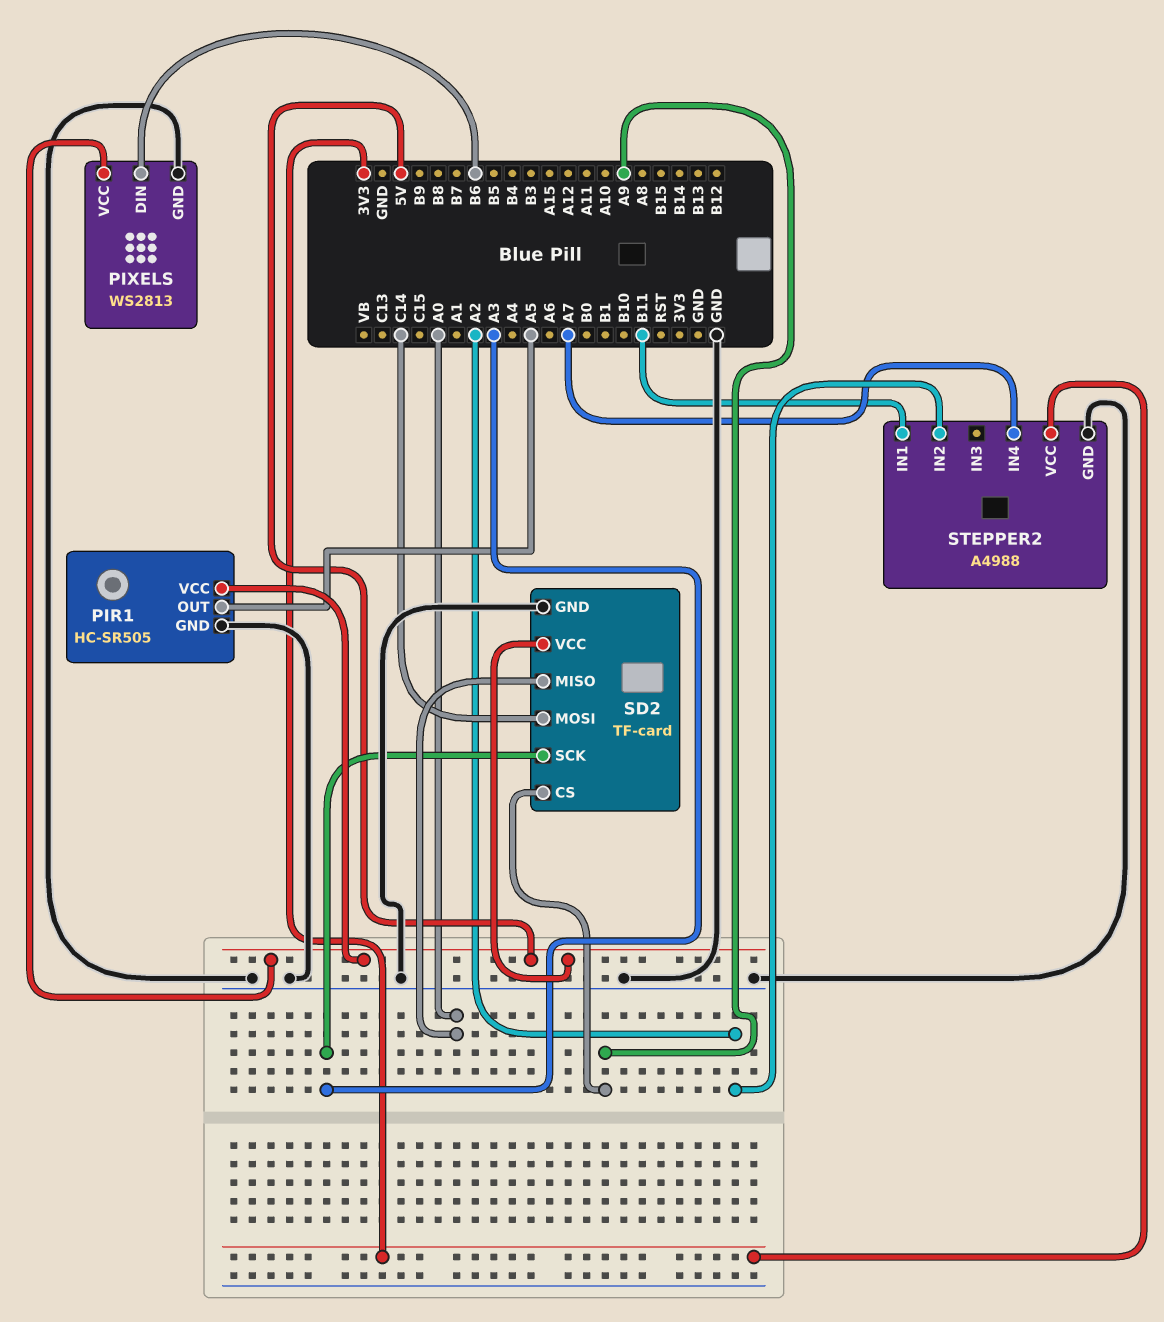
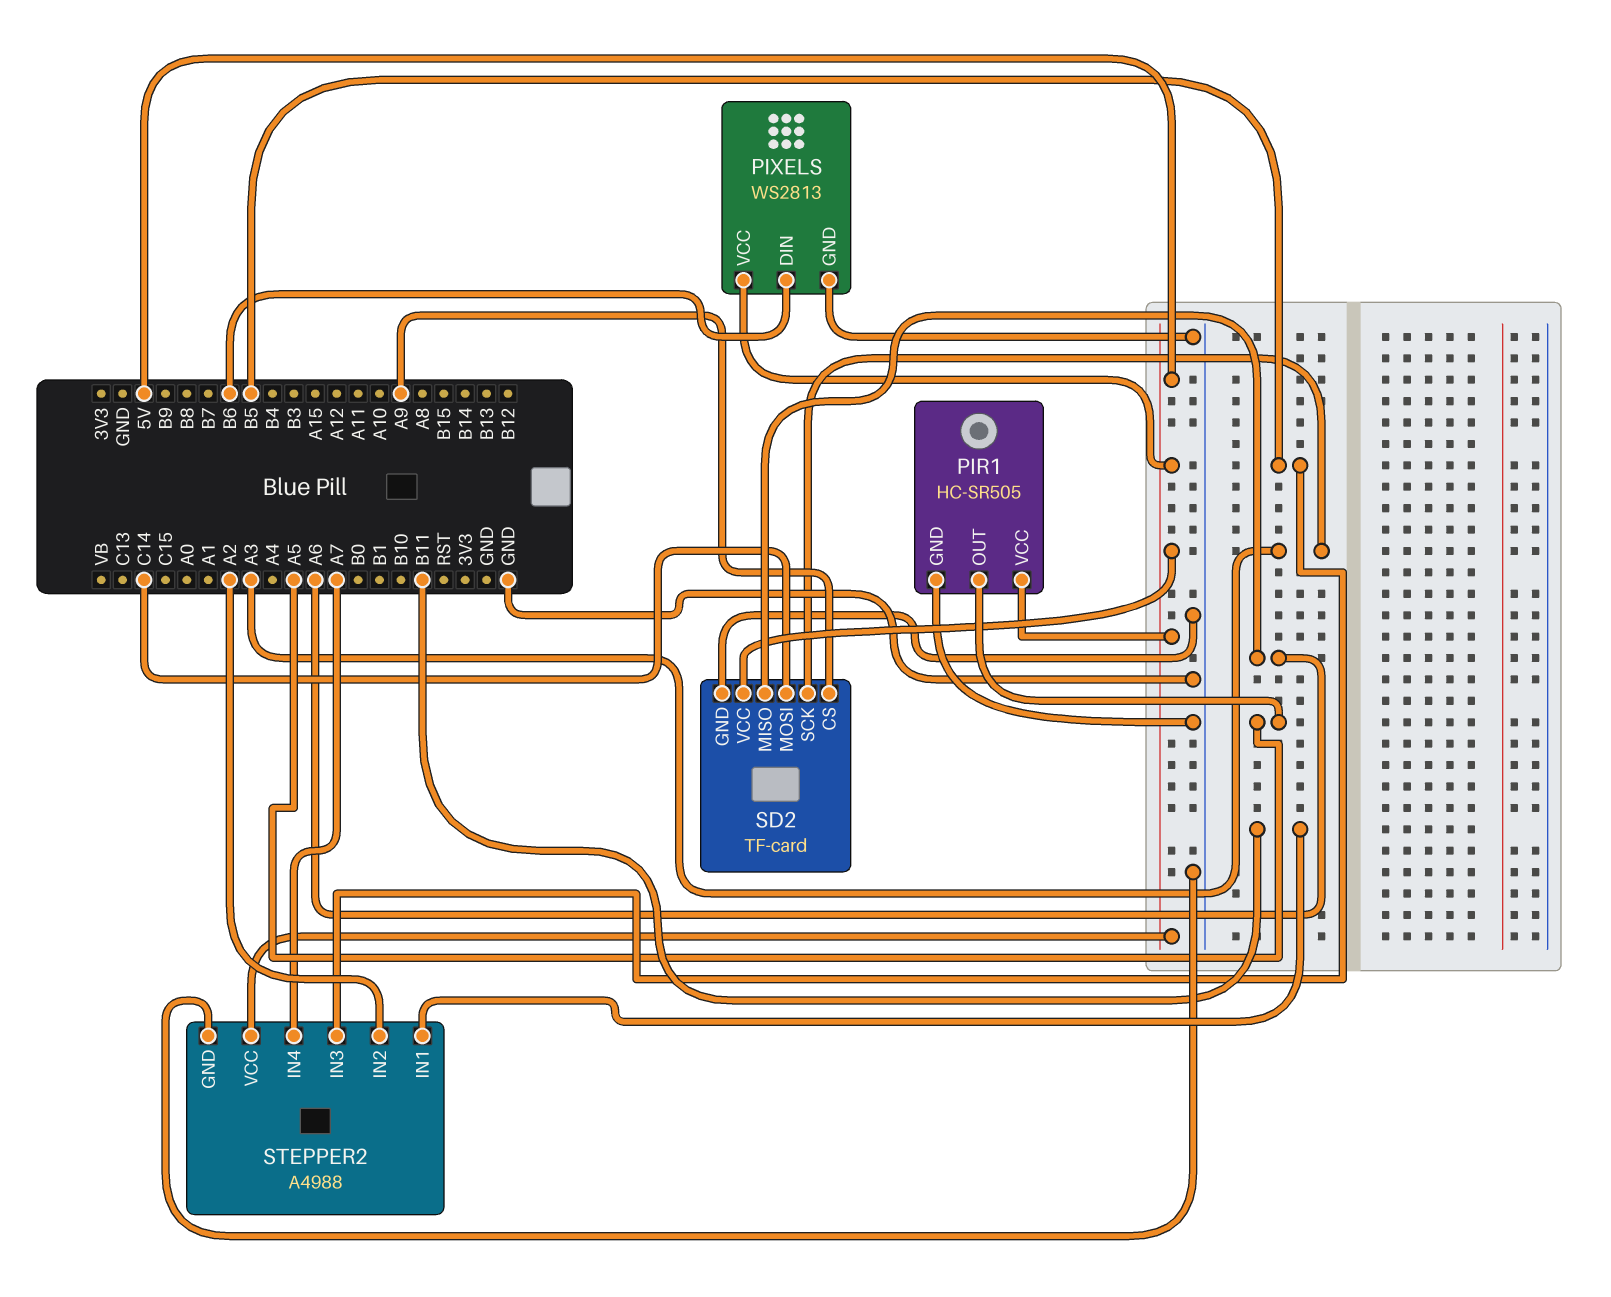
SD2 pin MISO: A0 -> A6
STEPPER2 pin IN3: none -> B5
STEPPER2 pin VCC: 3V3 -> 5V

